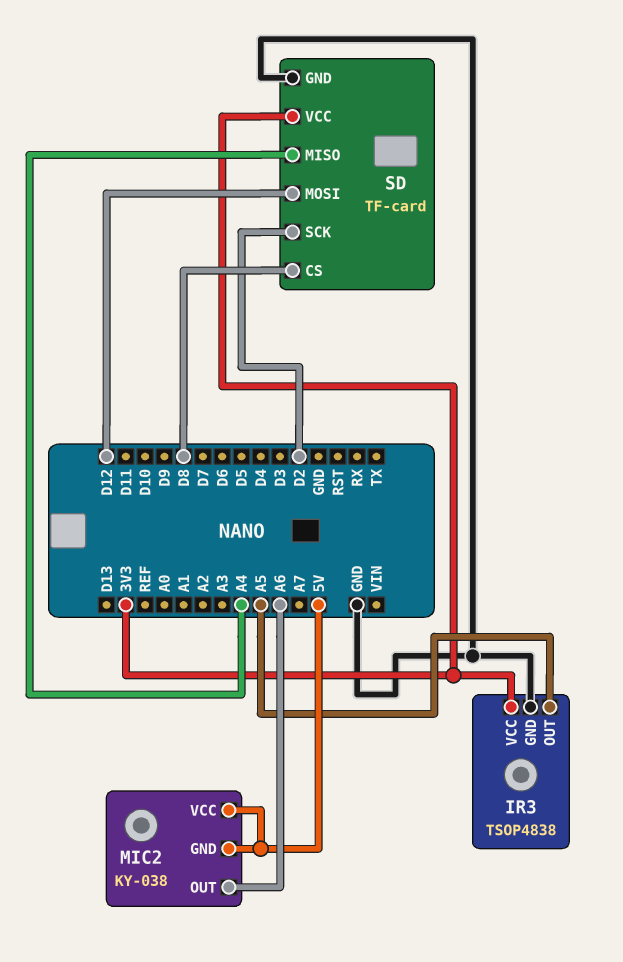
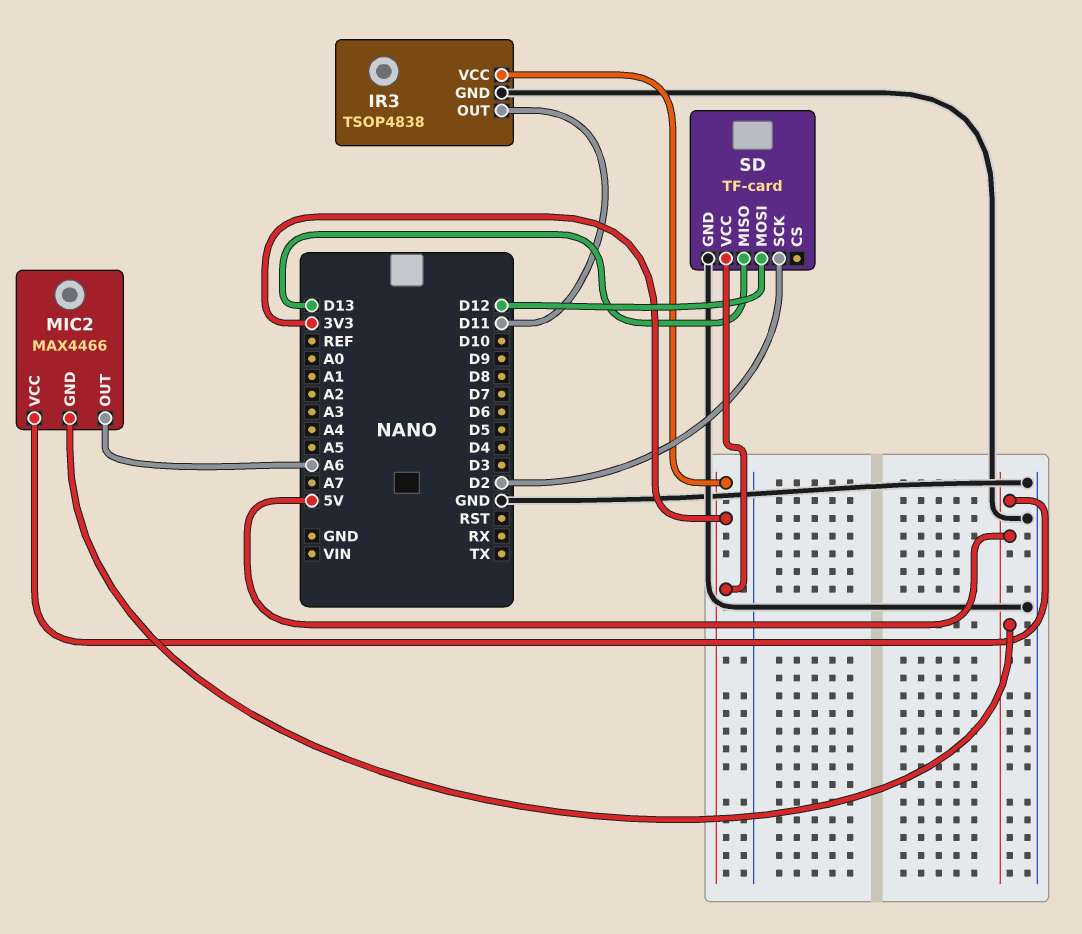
IR3 pin OUT: A5 -> D11
MIC2: KY-038 -> MAX4466
SD pin CS: D8 -> none
SD pin MISO: A4 -> D13

